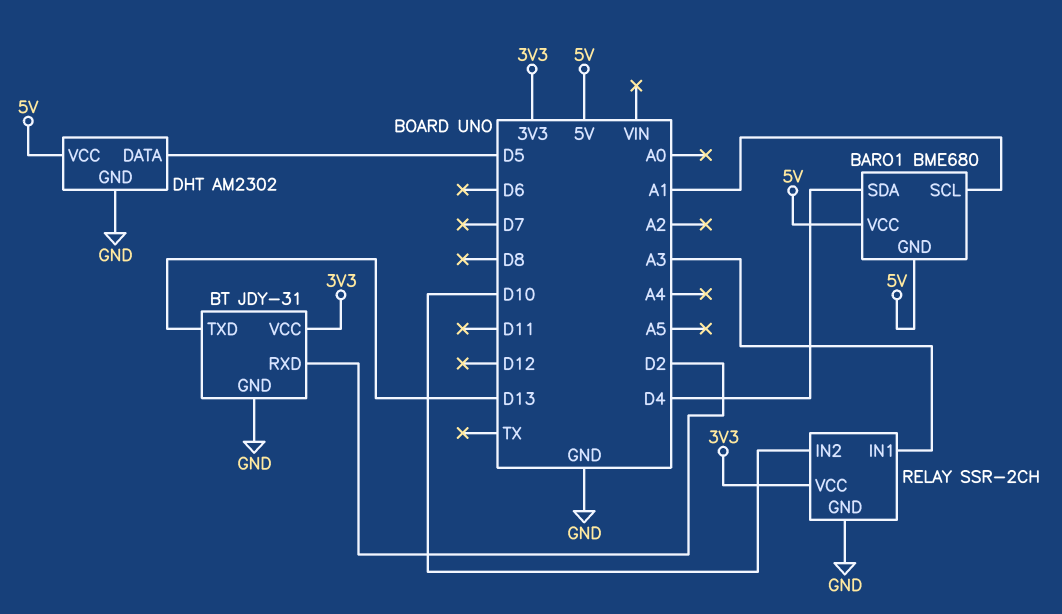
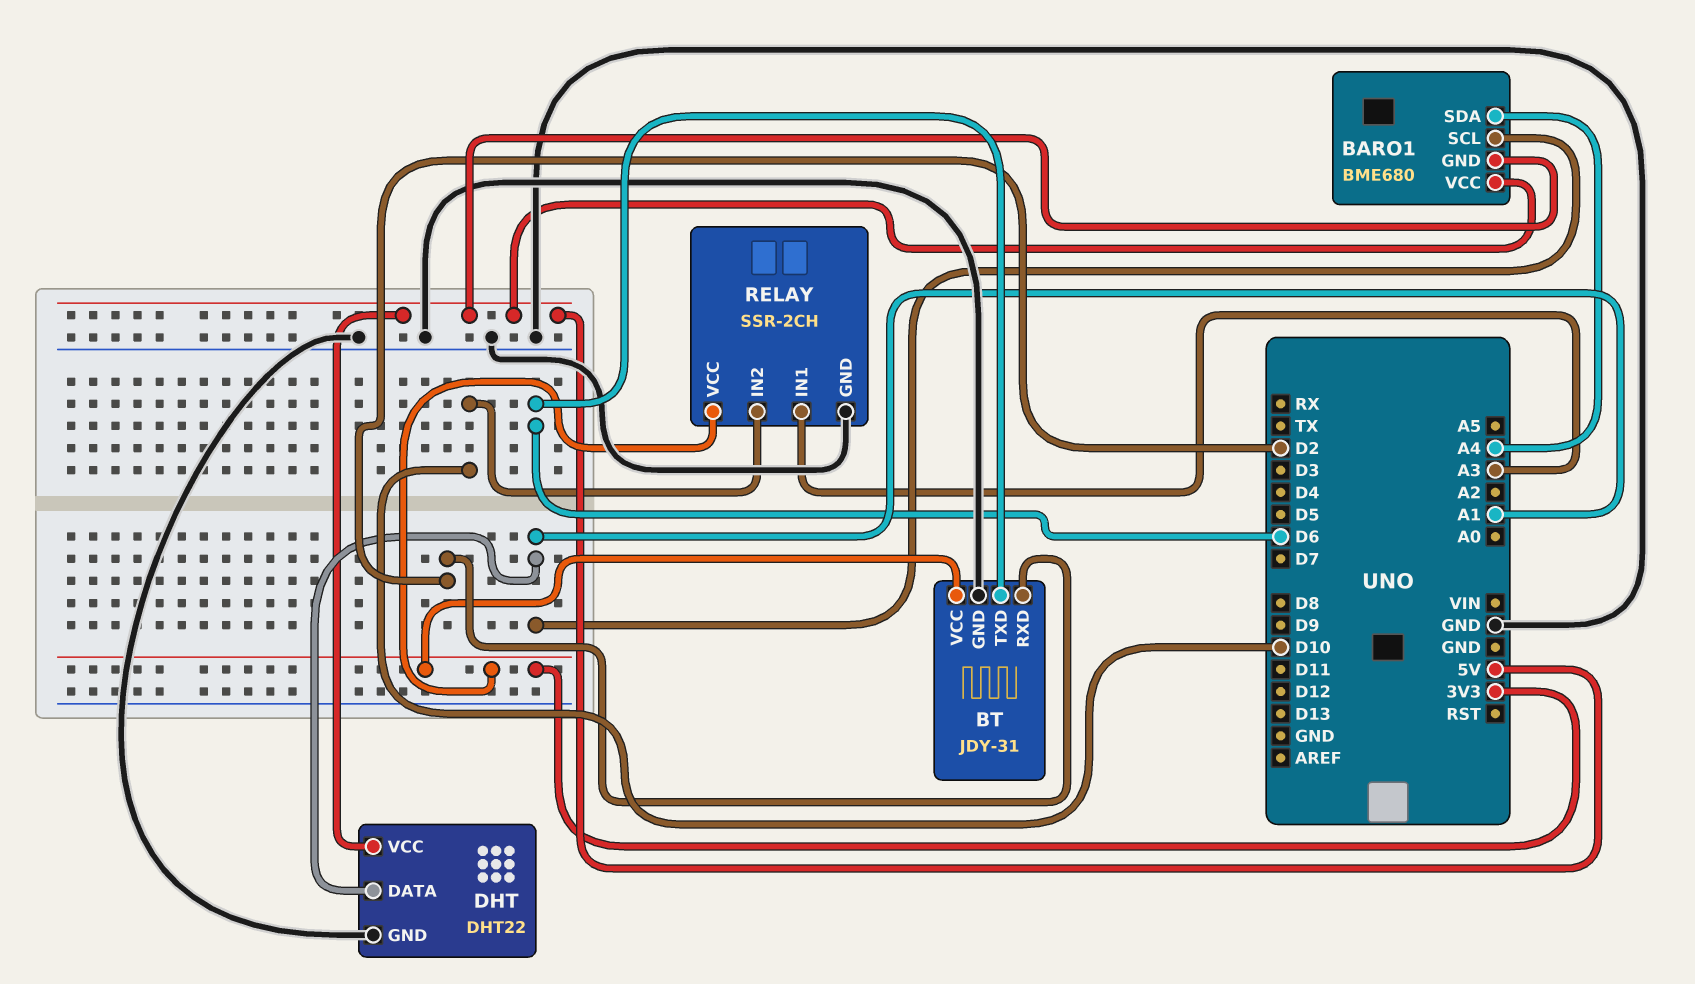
BARO1 pin SDA: D4 -> A4
BT pin TXD: D13 -> D6
DHT: AM2302 -> DHT22
DHT pin DATA: D5 -> A1

